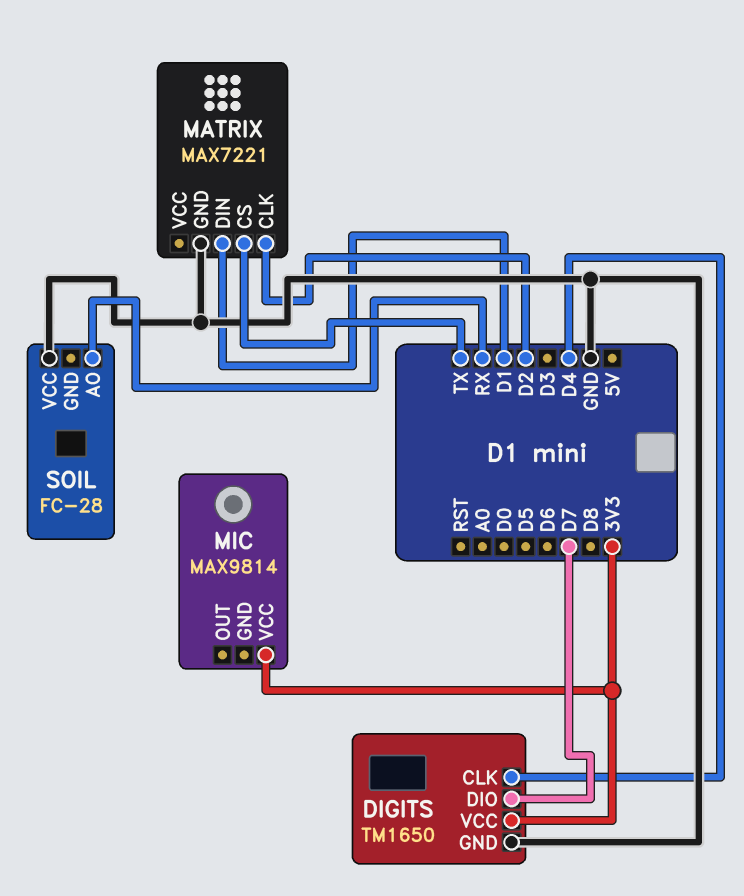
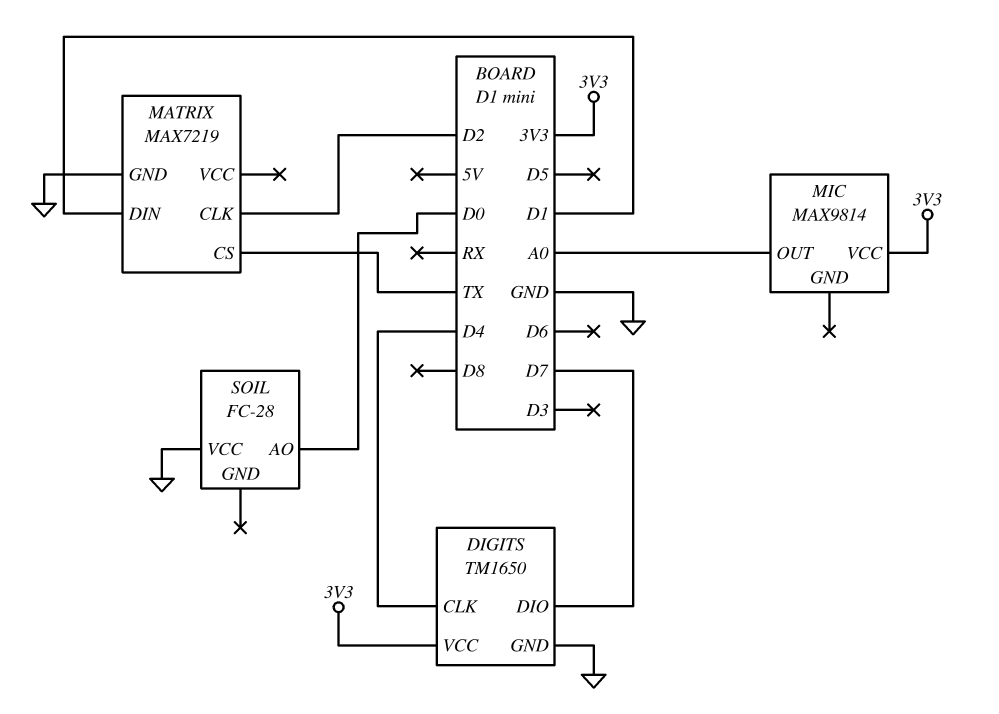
MATRIX: MAX7221 -> MAX7219
MIC pin OUT: none -> A0
SOIL pin AO: RX -> D0

